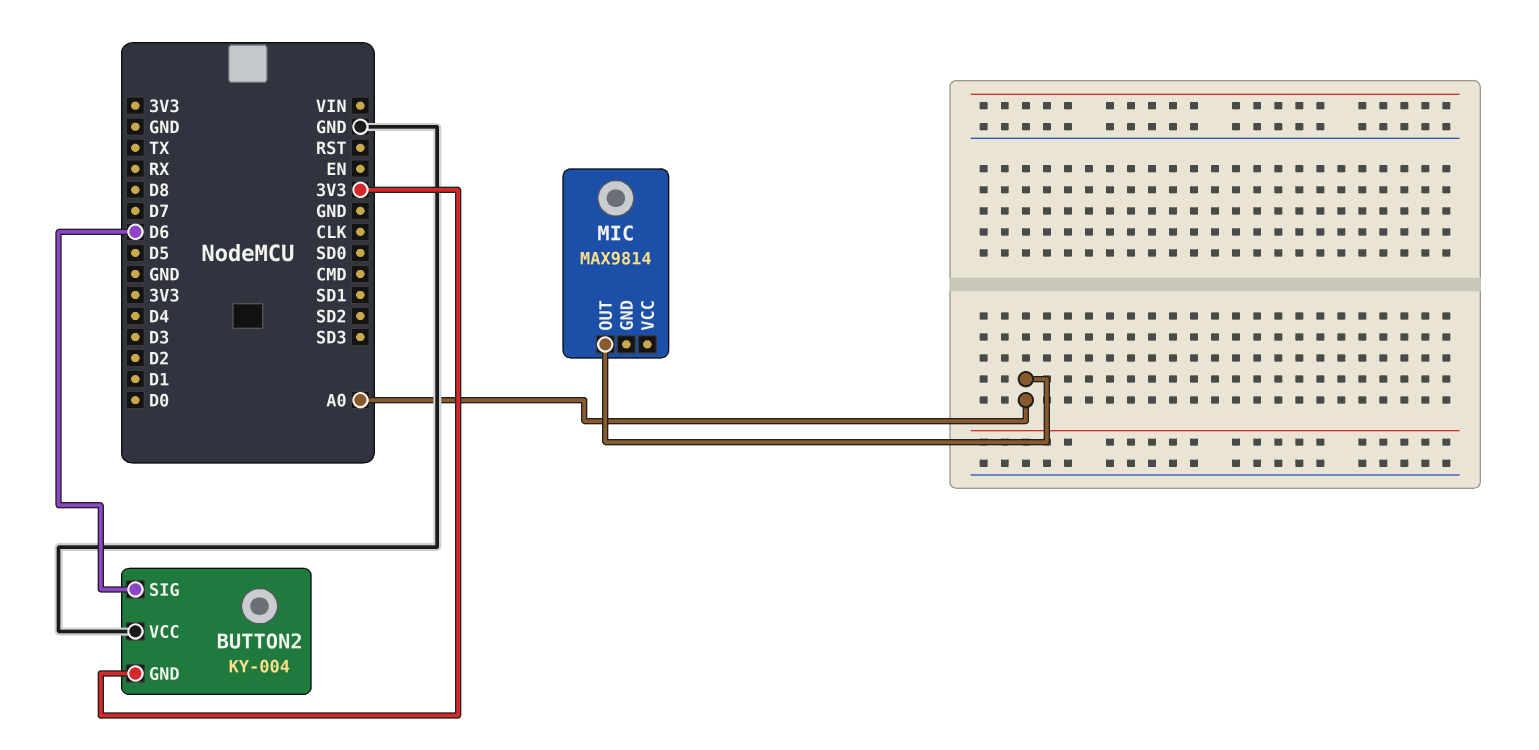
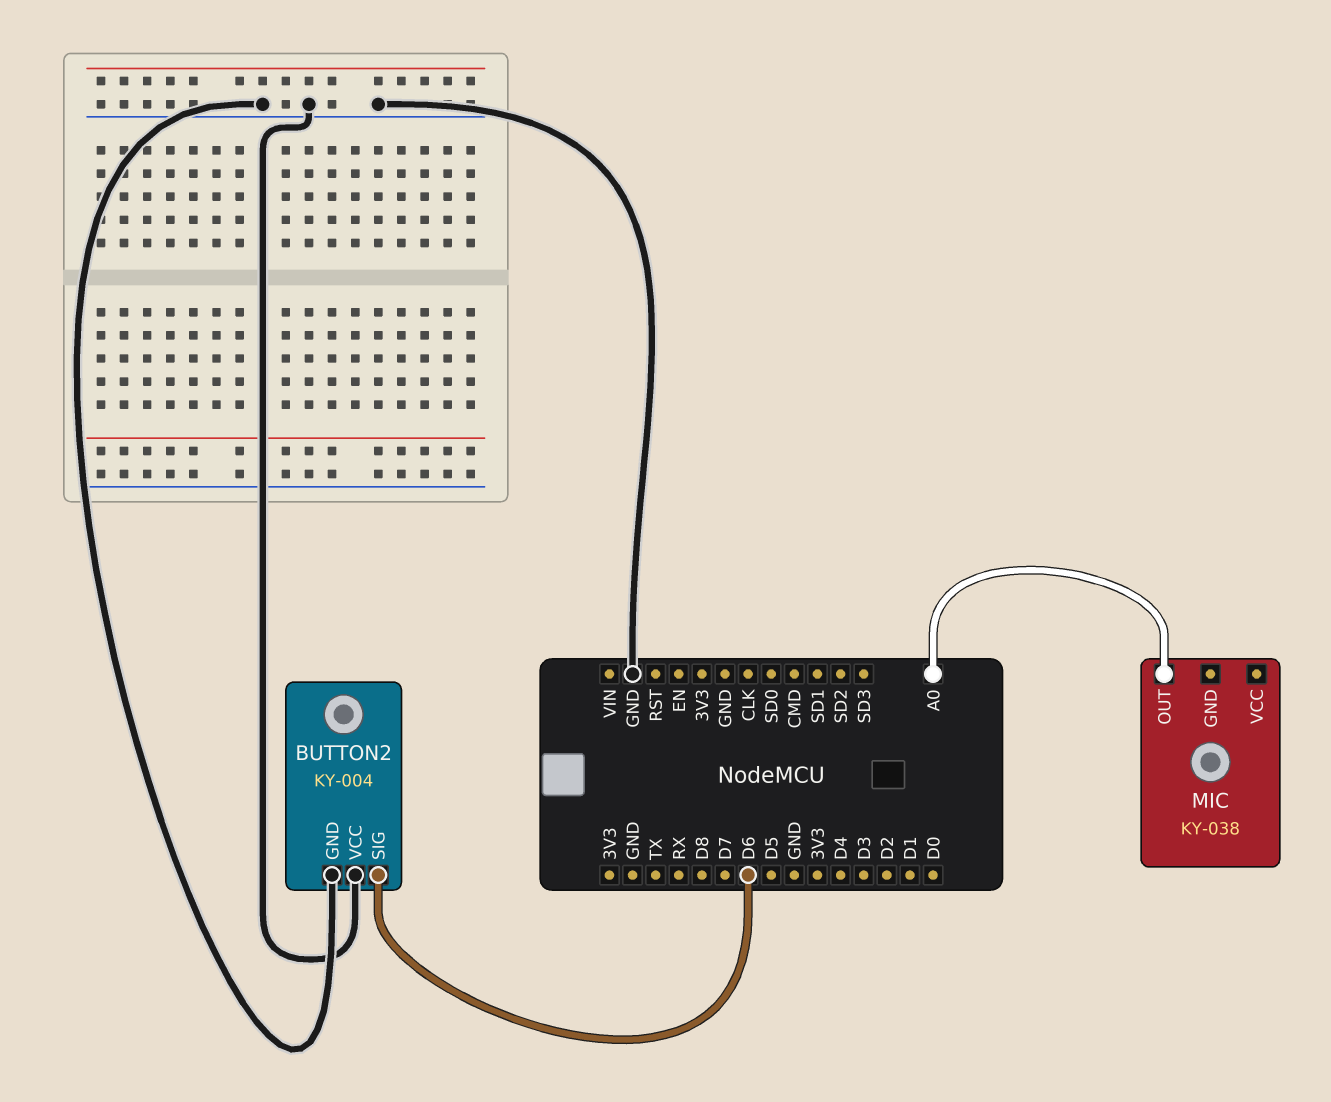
BUTTON2 pin GND: 3V3 -> GND
MIC: MAX9814 -> KY-038

